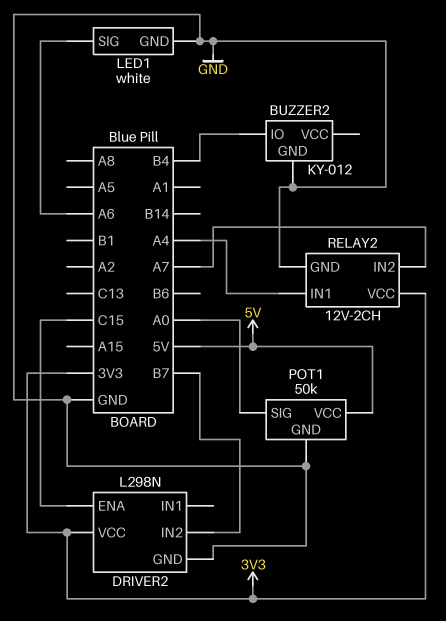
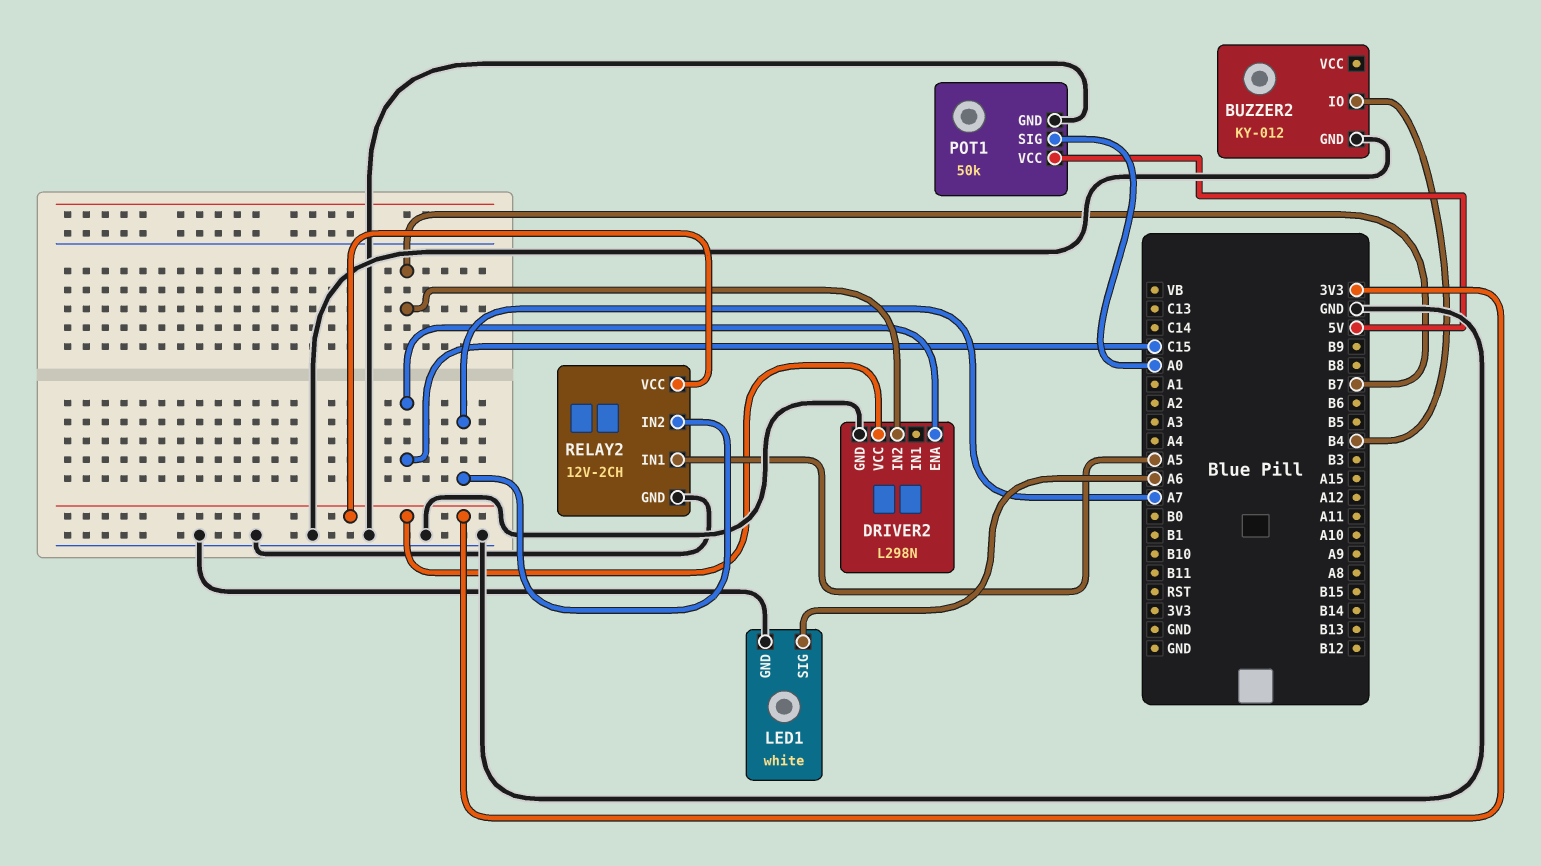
RELAY2 pin IN1: A4 -> A5

